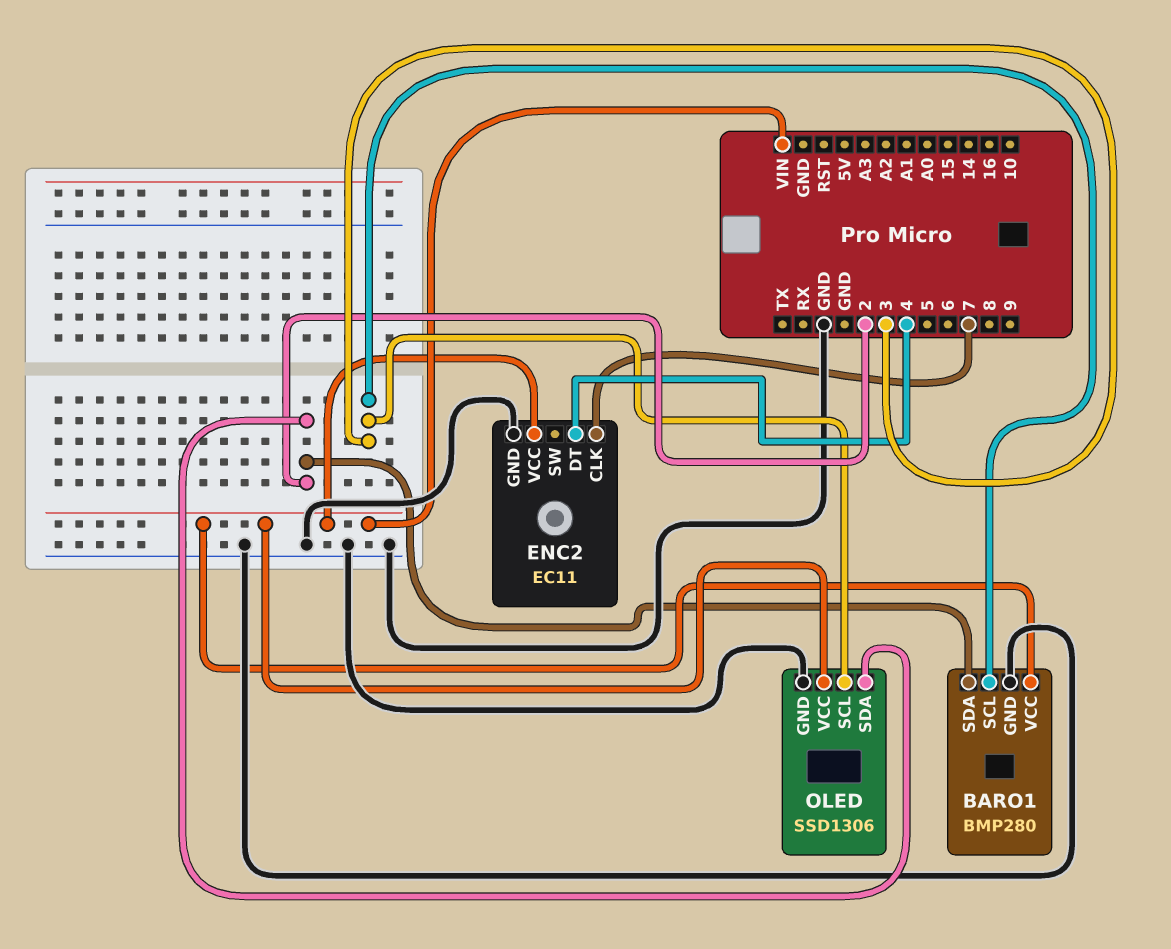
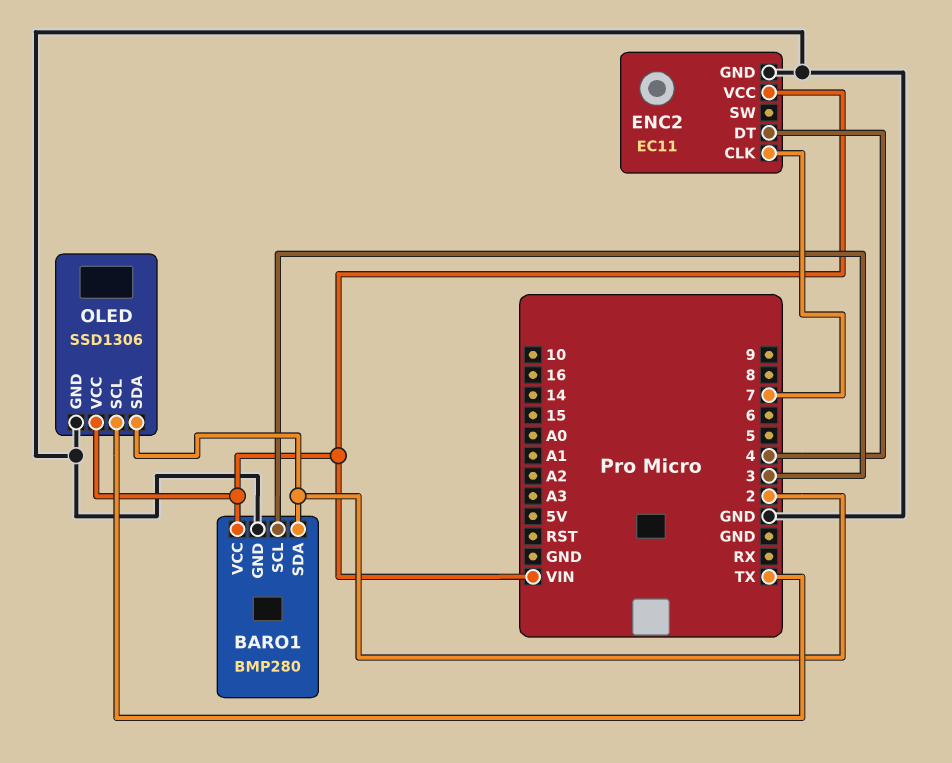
OLED pin SCL: 3 -> TX

